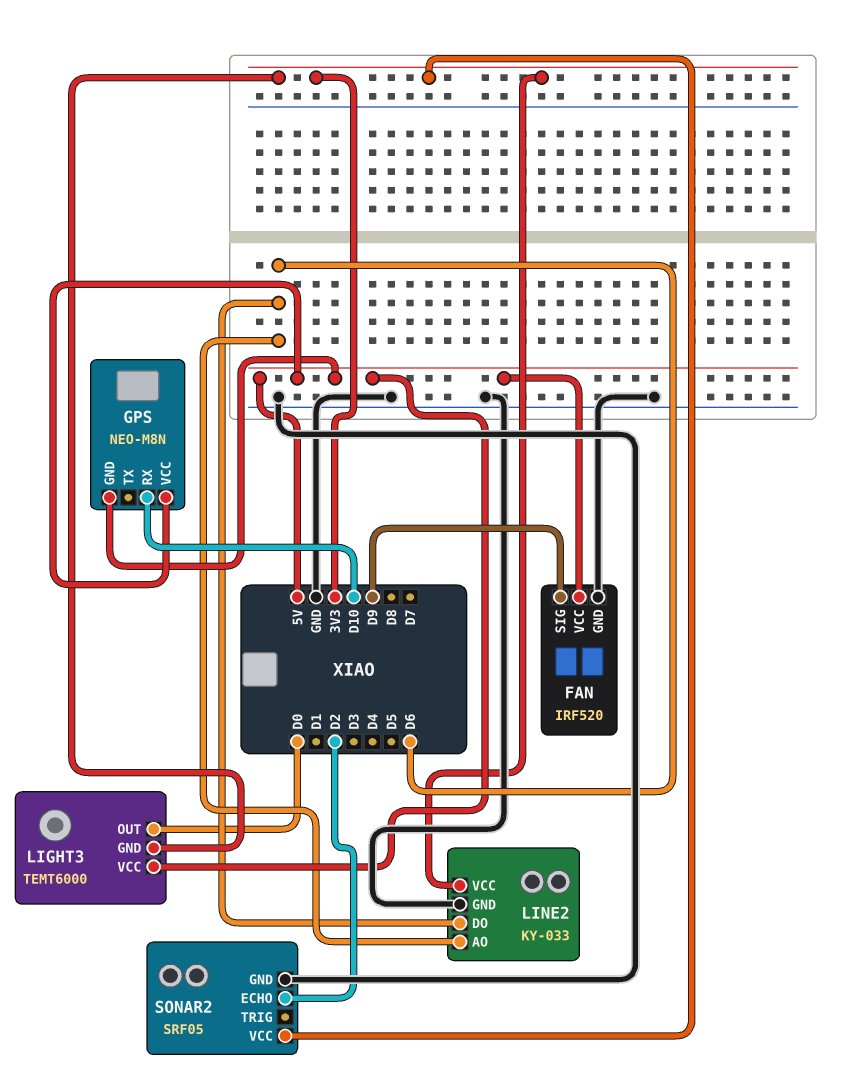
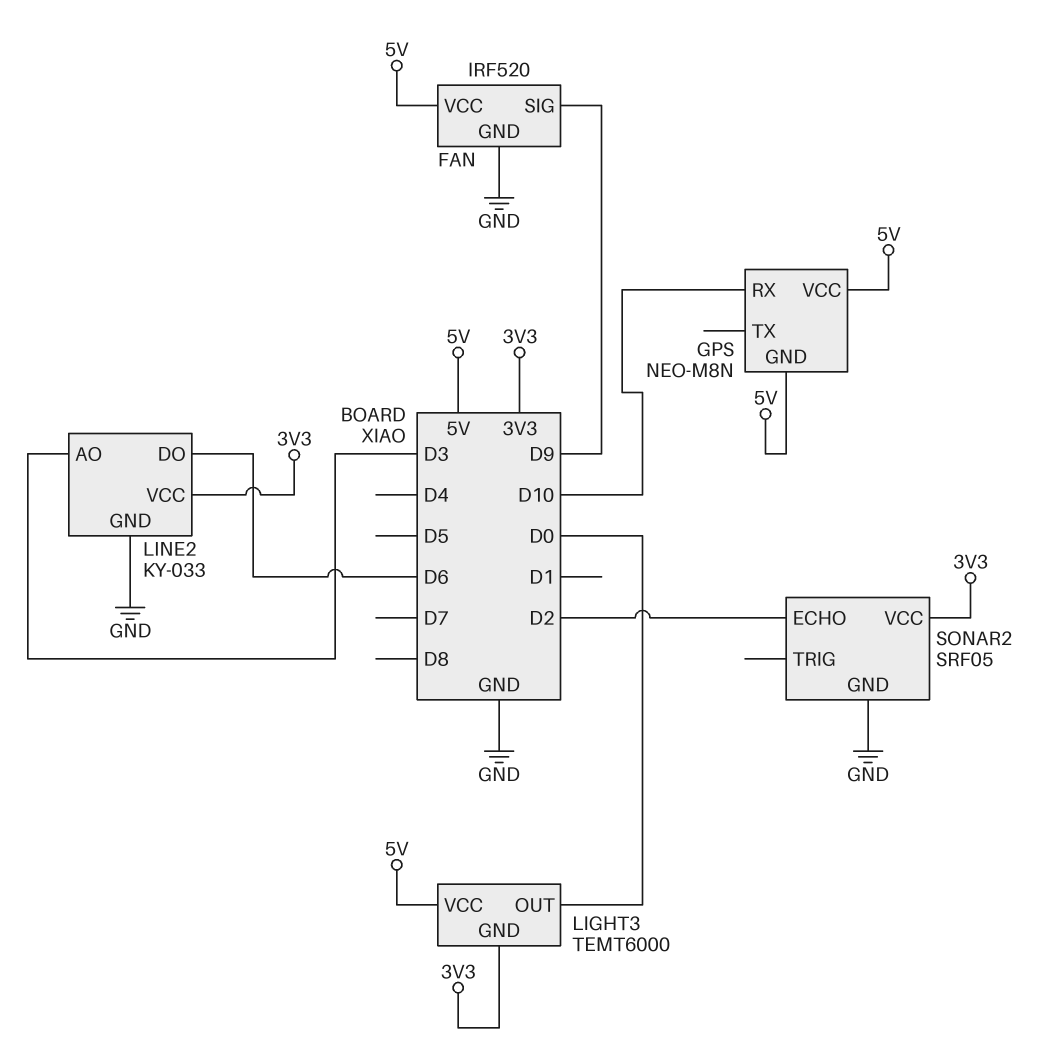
LINE2 pin AO: D6 -> D3

